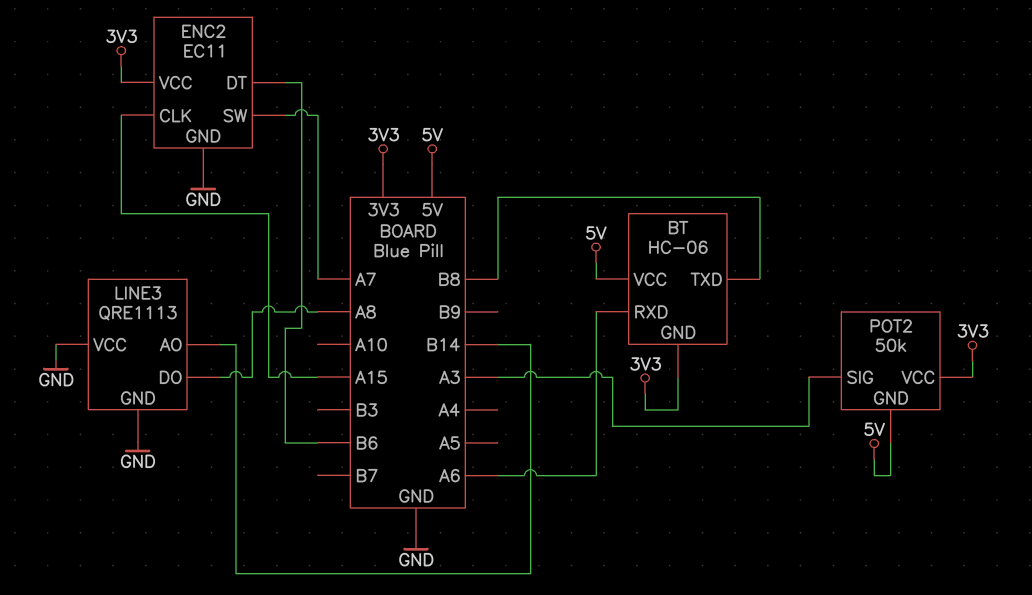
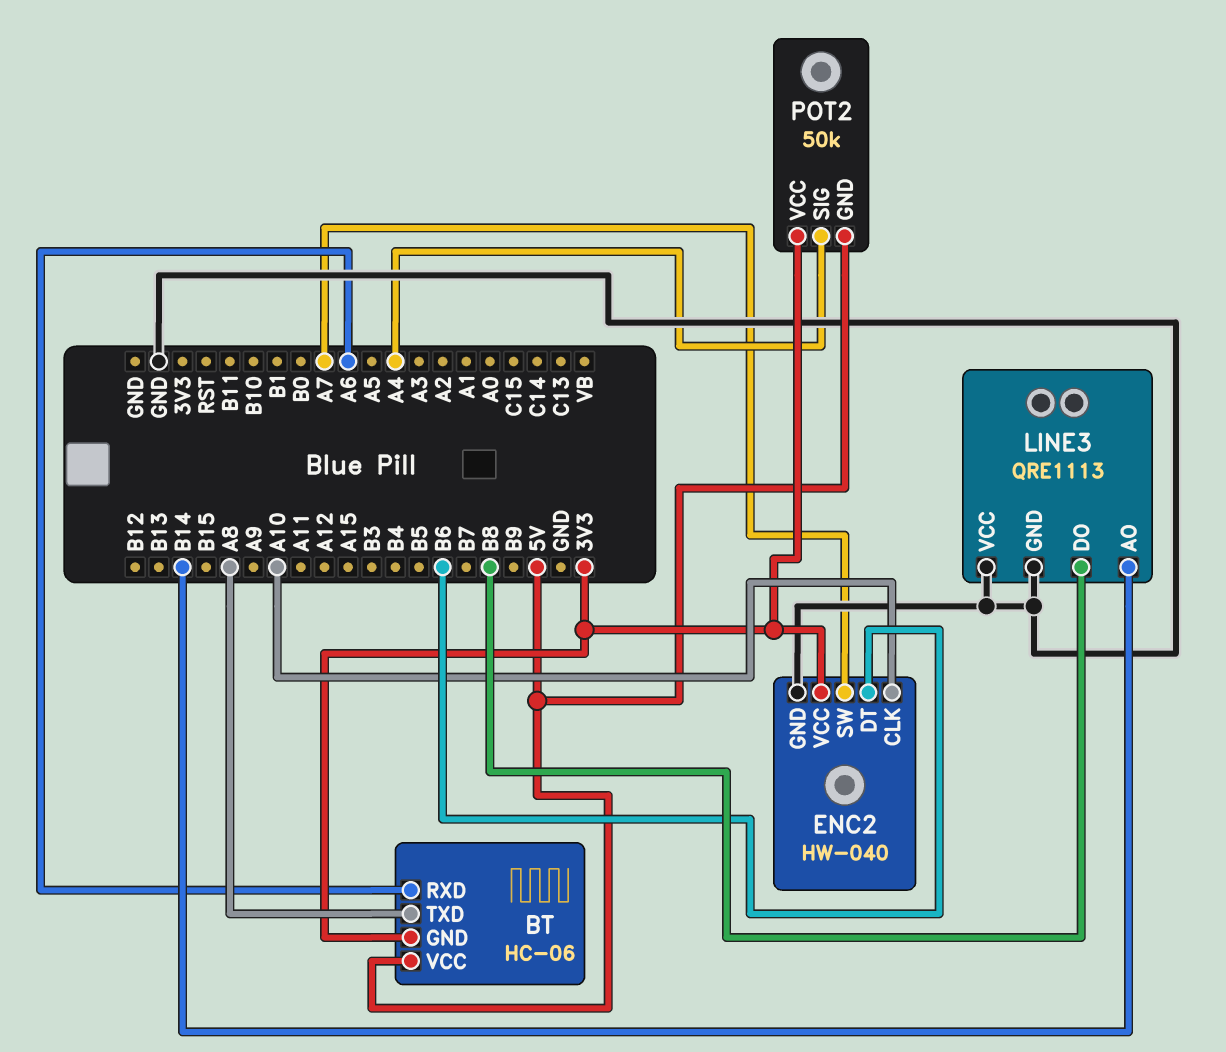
BT pin TXD: B8 -> A8
ENC2: EC11 -> HW-040
ENC2 pin CLK: A15 -> A10
LINE3 pin DO: A8 -> B8
POT2 pin SIG: A3 -> A4

